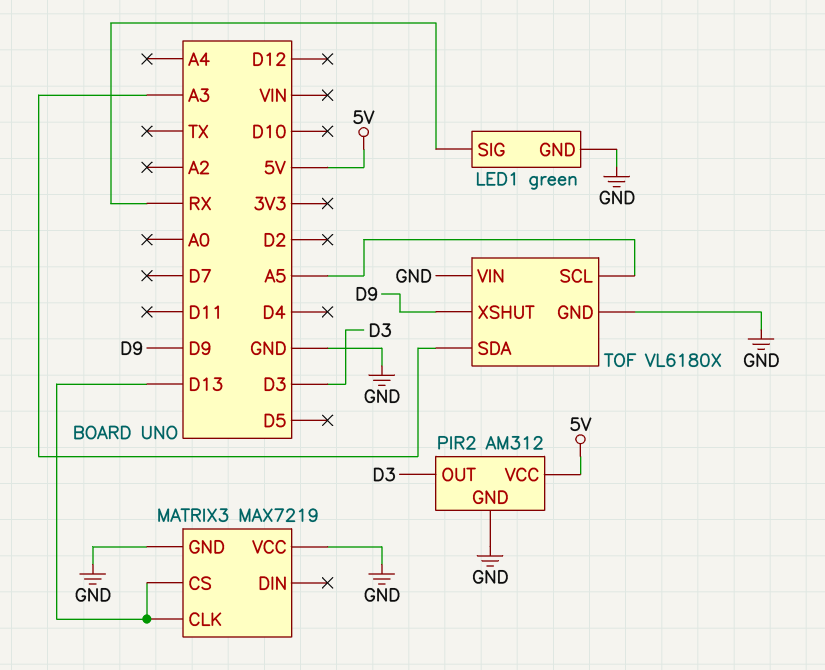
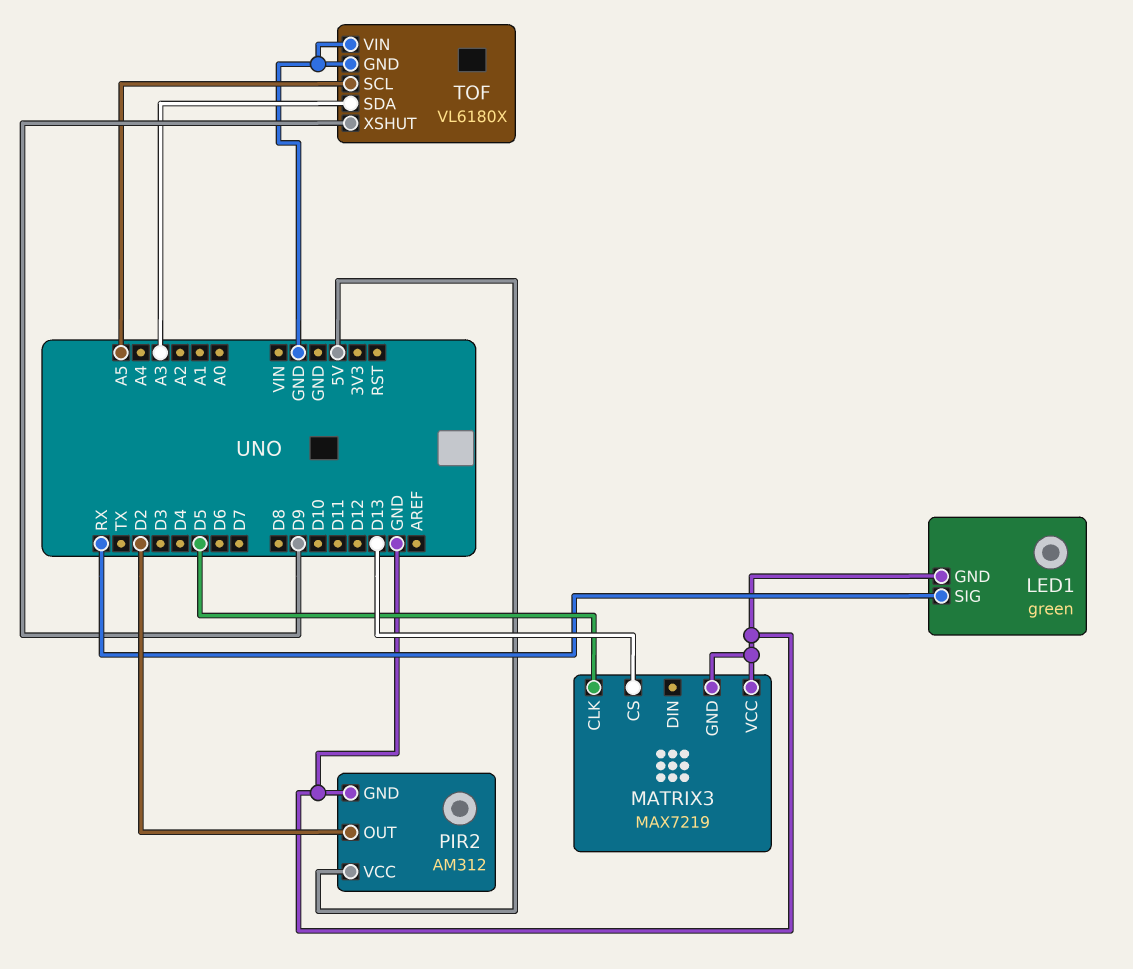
MATRIX3 pin CLK: D13 -> D5
PIR2 pin OUT: D3 -> D2

